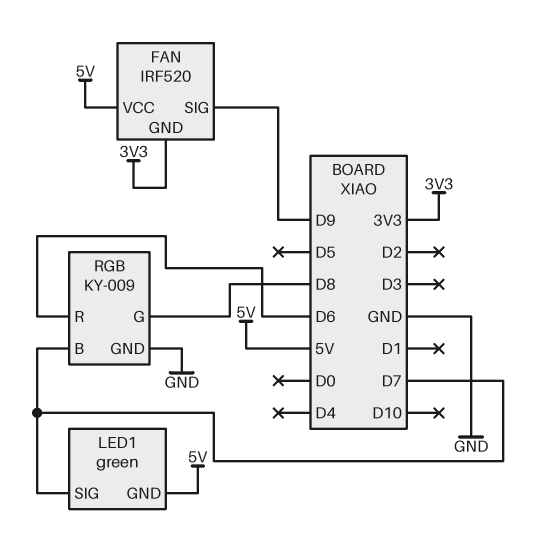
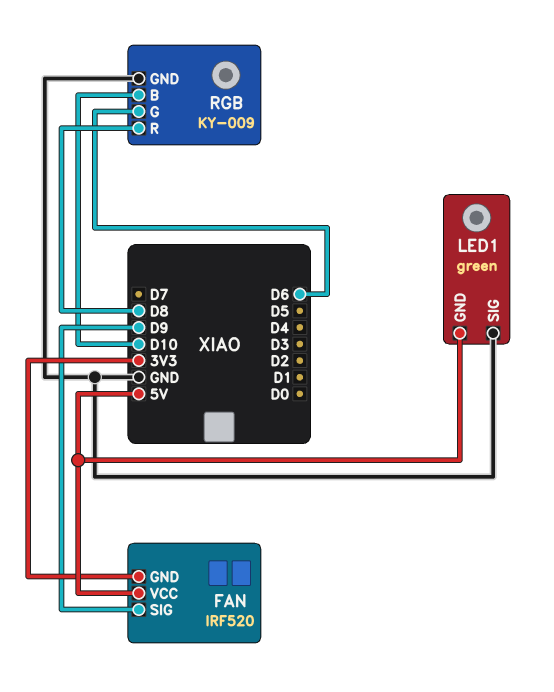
LED1 pin SIG: D7 -> GND
RGB pin B: D7 -> D10
RGB pin G: D8 -> D6
RGB pin R: D6 -> D8

